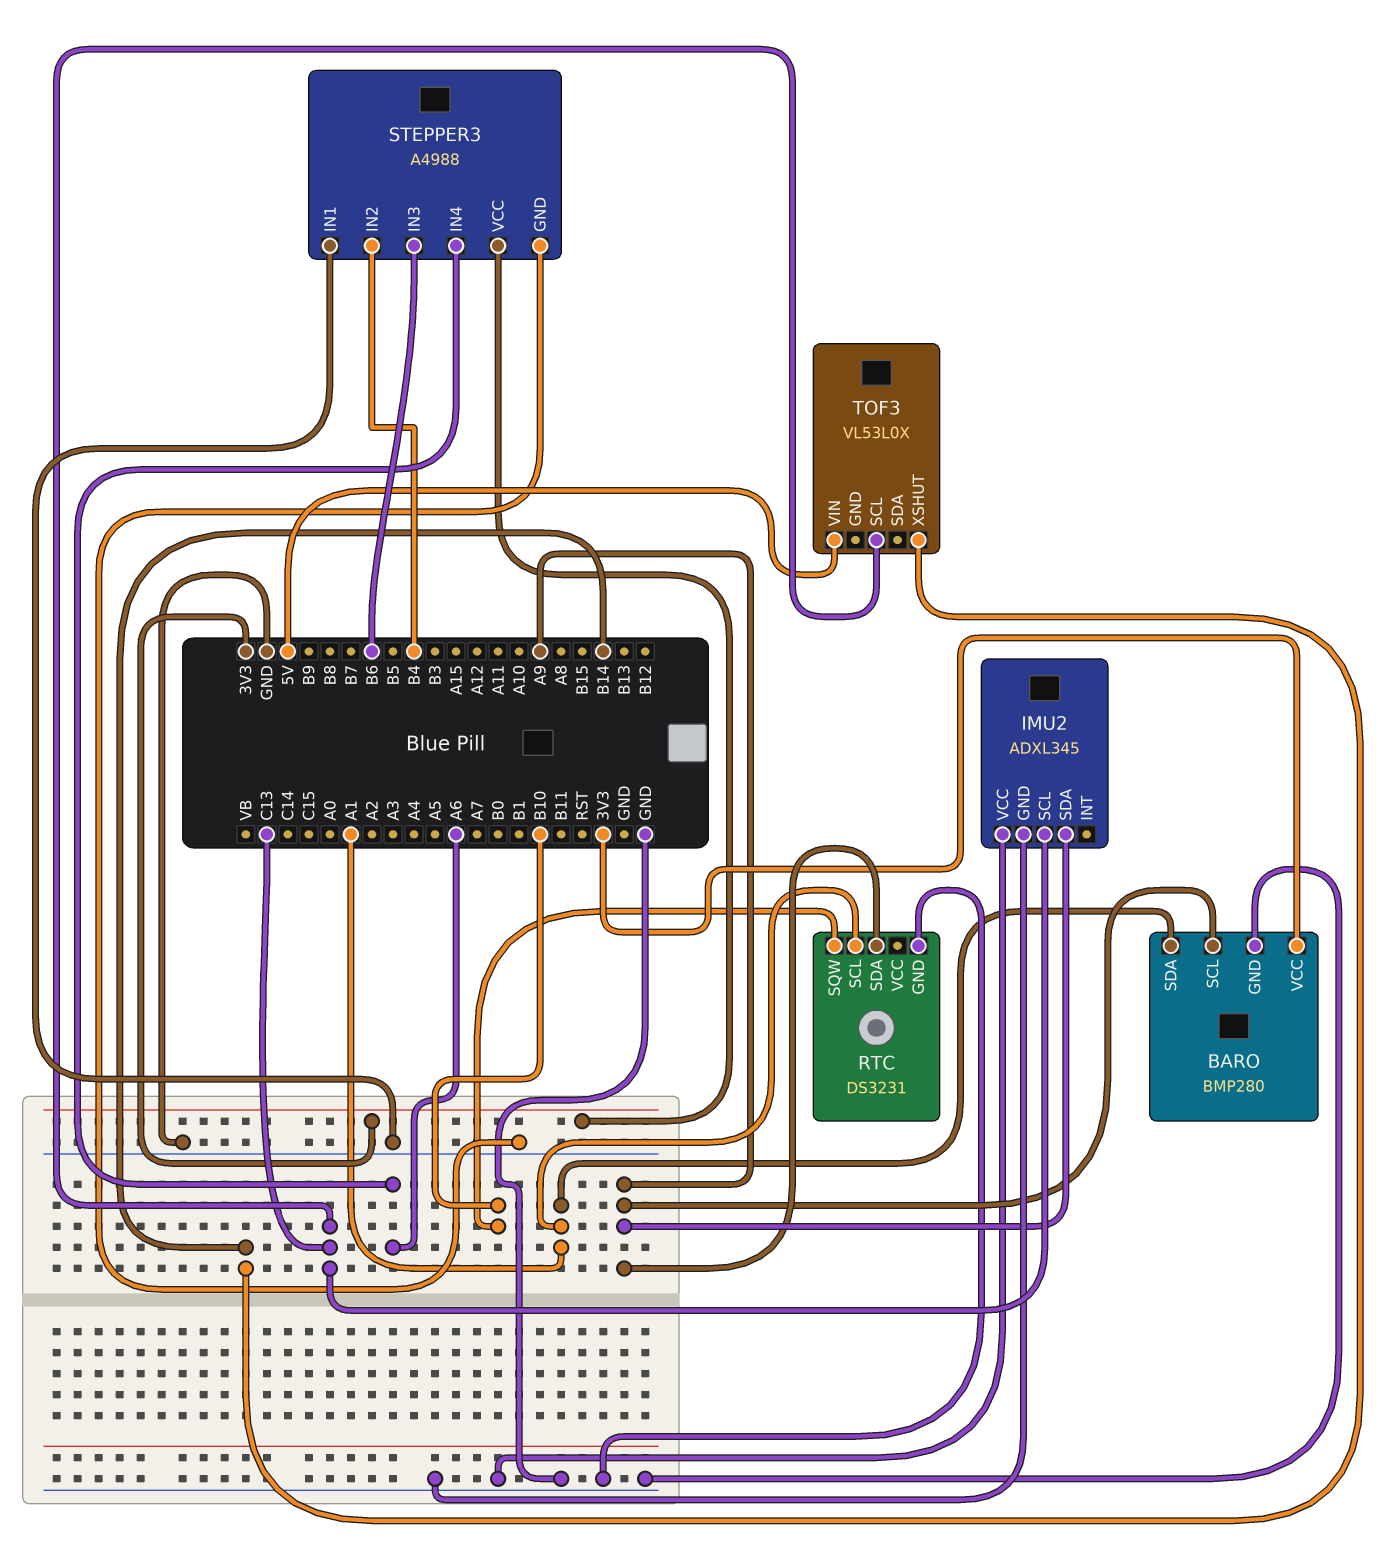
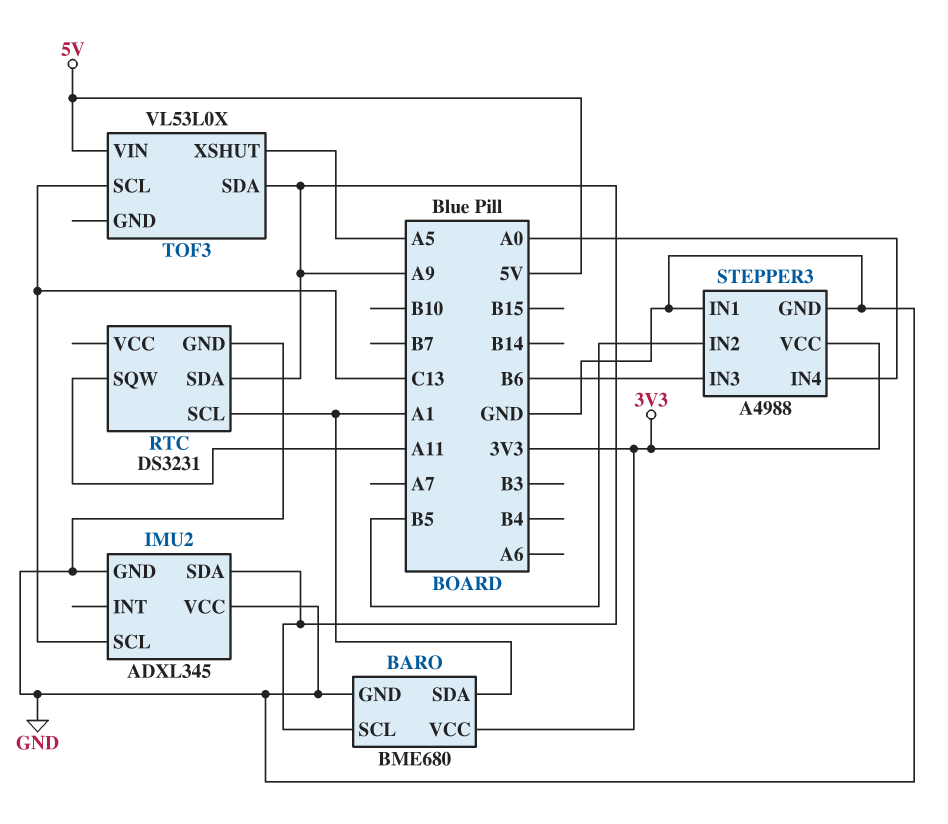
BARO: BMP280 -> BME680
RTC pin SQW: B10 -> A11
STEPPER3 pin IN2: B4 -> B5
STEPPER3 pin IN4: A6 -> A0
TOF3 pin SDA: none -> A9
TOF3 pin XSHUT: B14 -> A5

